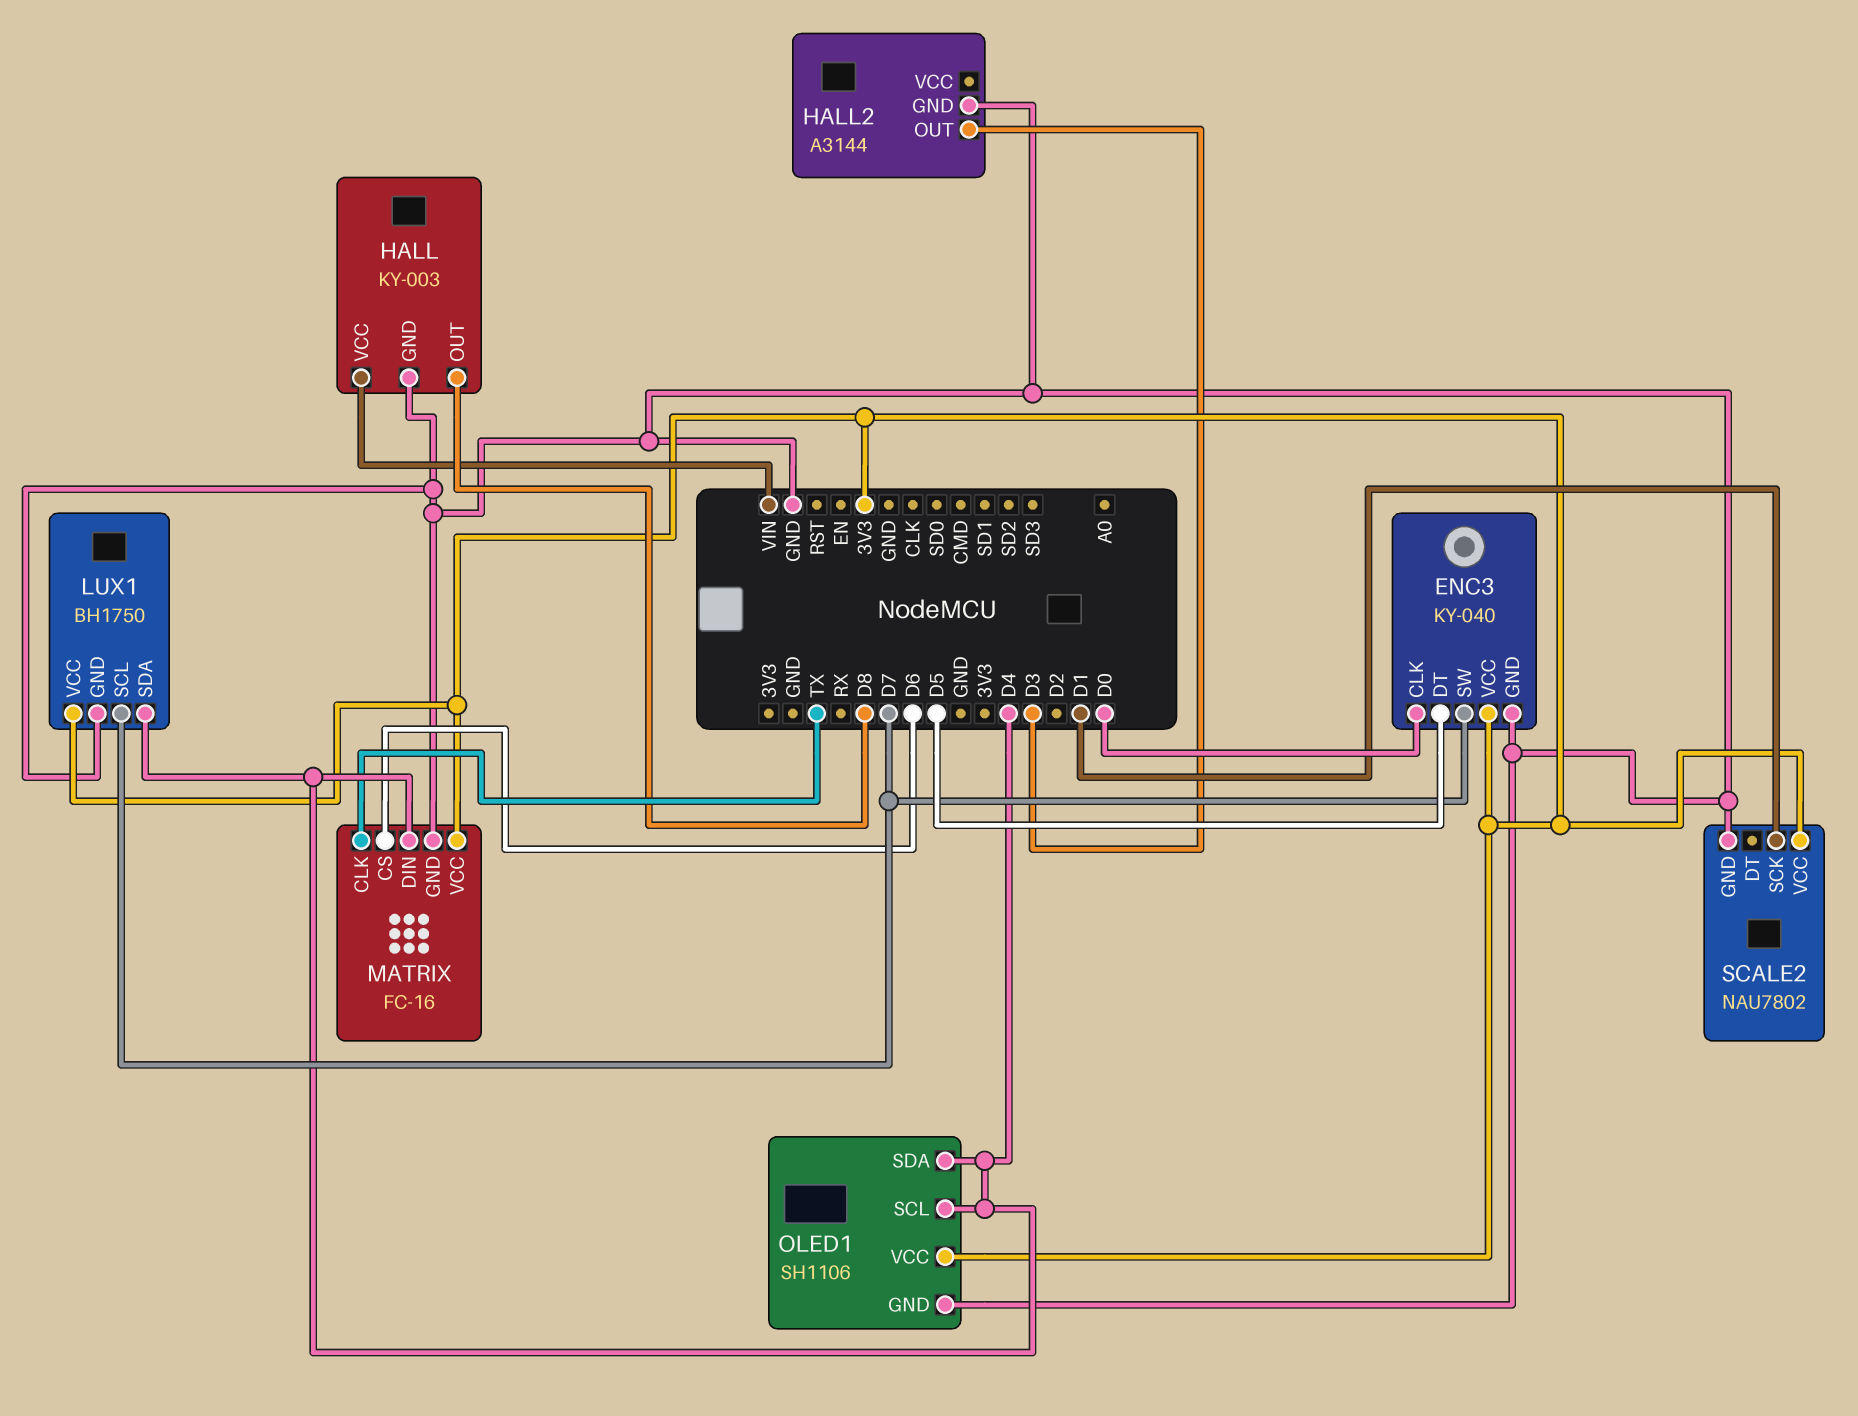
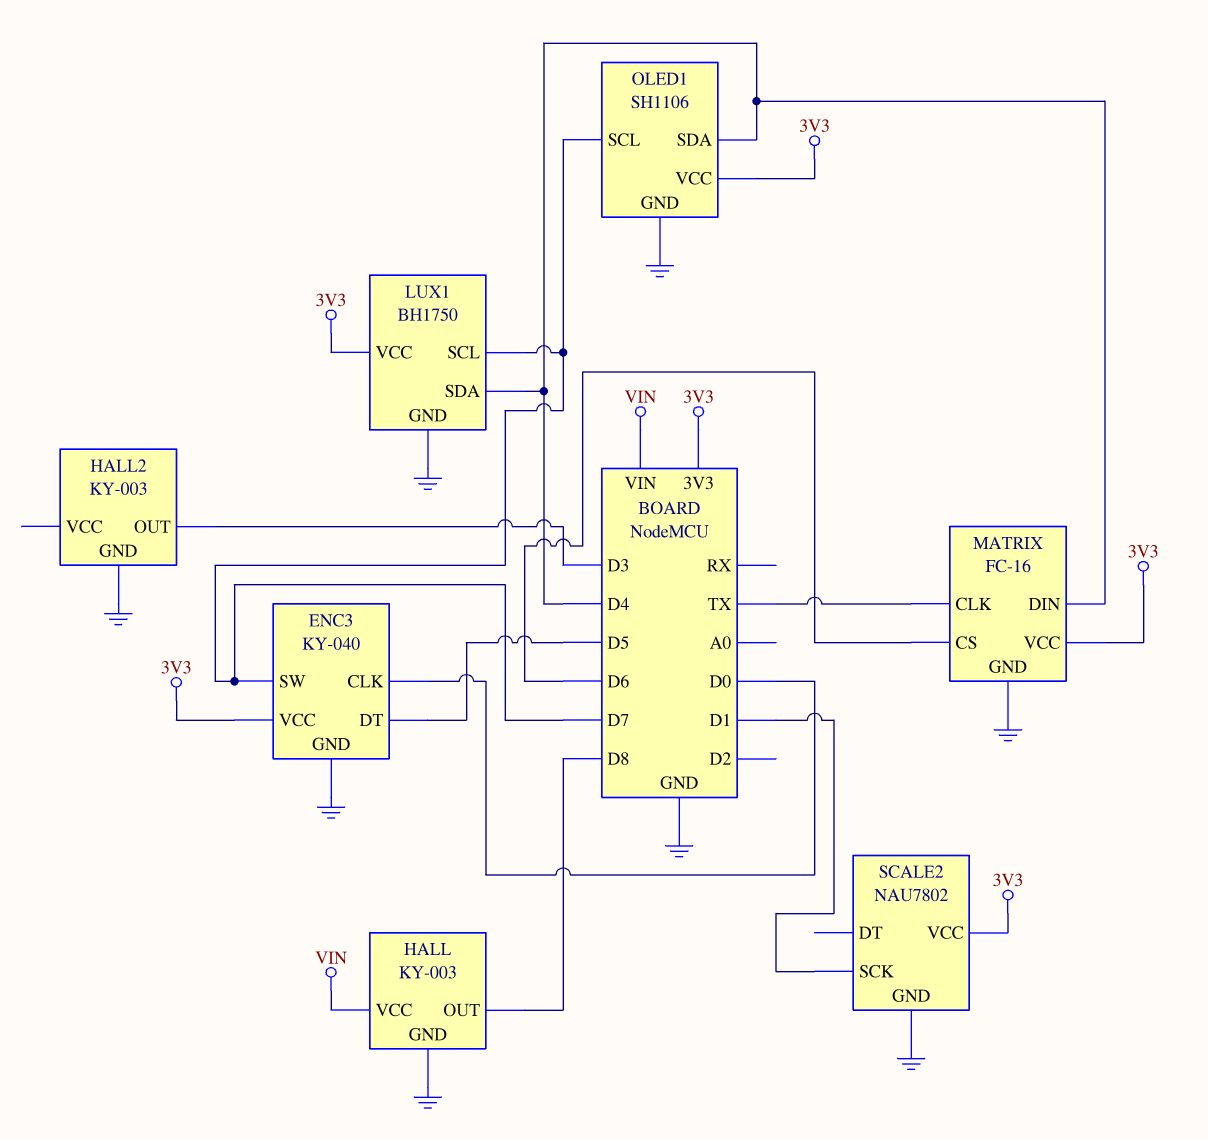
HALL2: A3144 -> KY-003
OLED1 pin SCL: D4 -> D7

